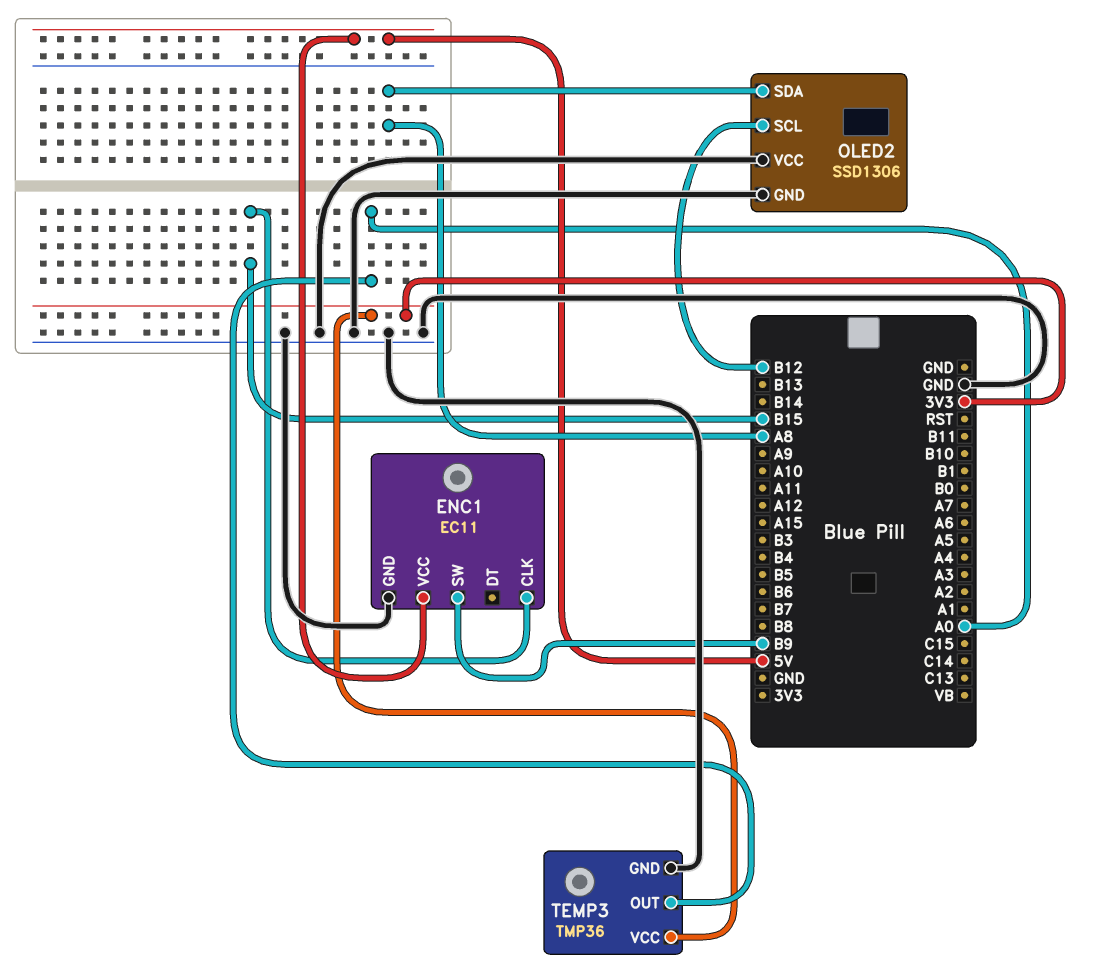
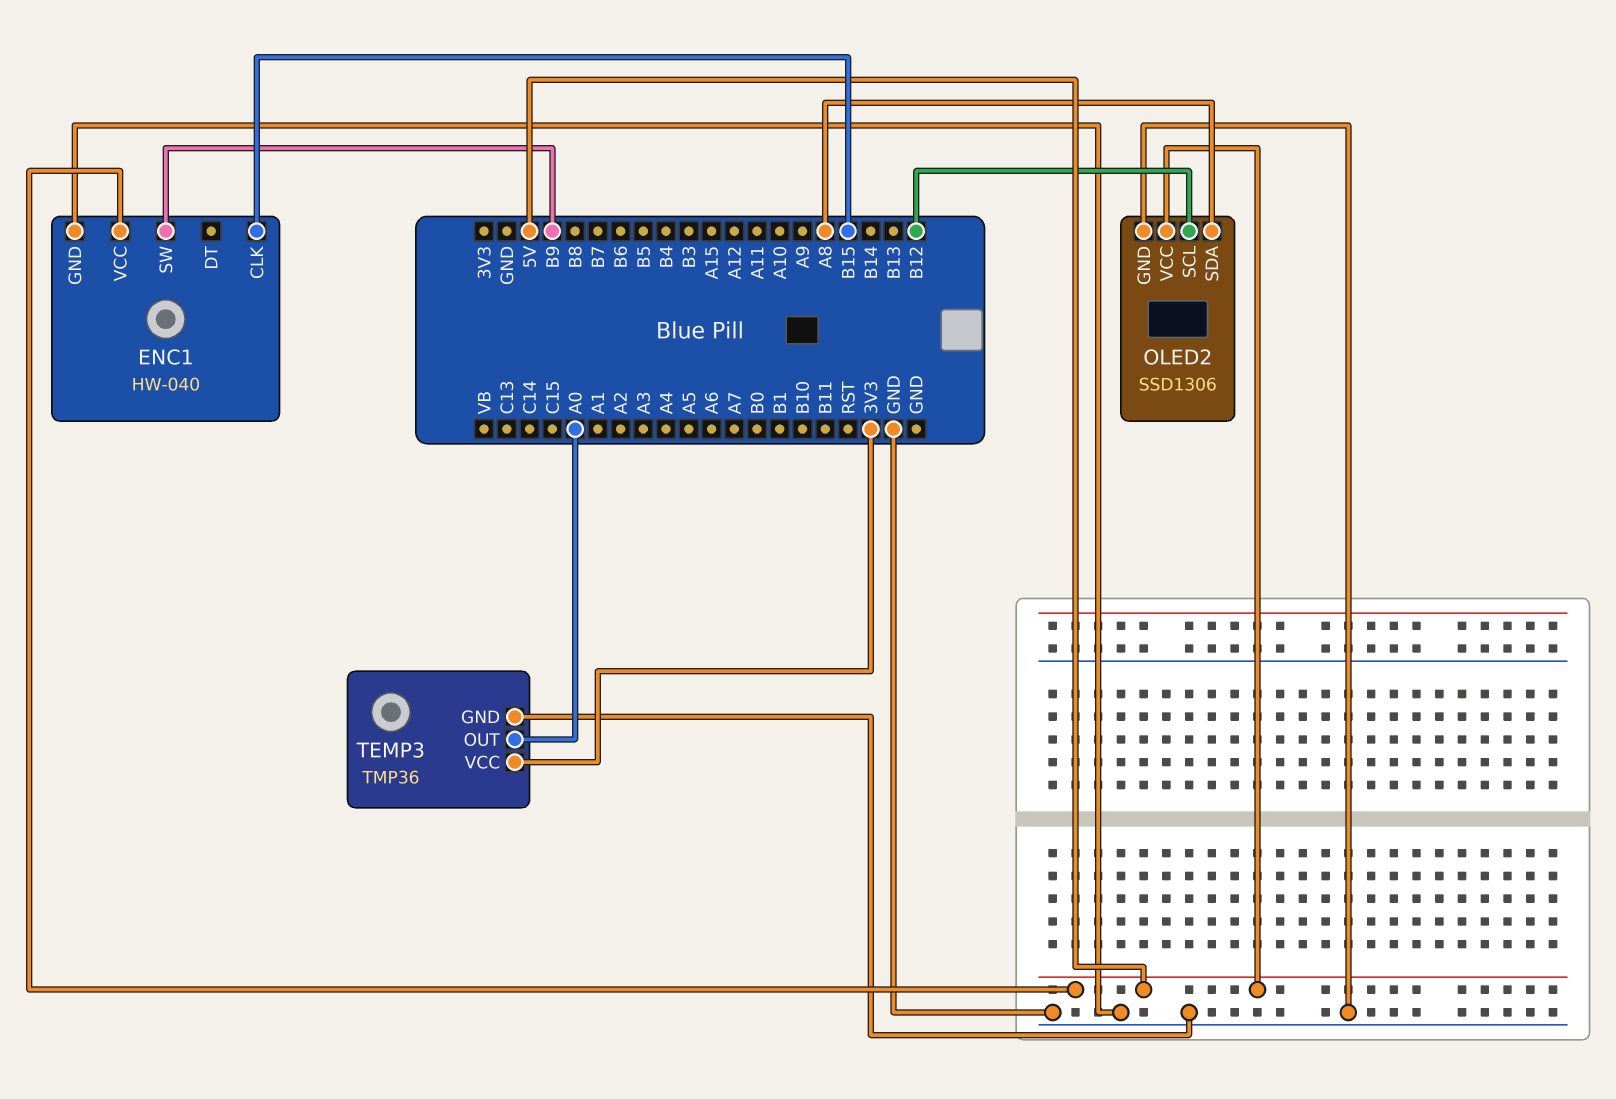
ENC1: EC11 -> HW-040
OLED2 pin VCC: GND -> 5V

